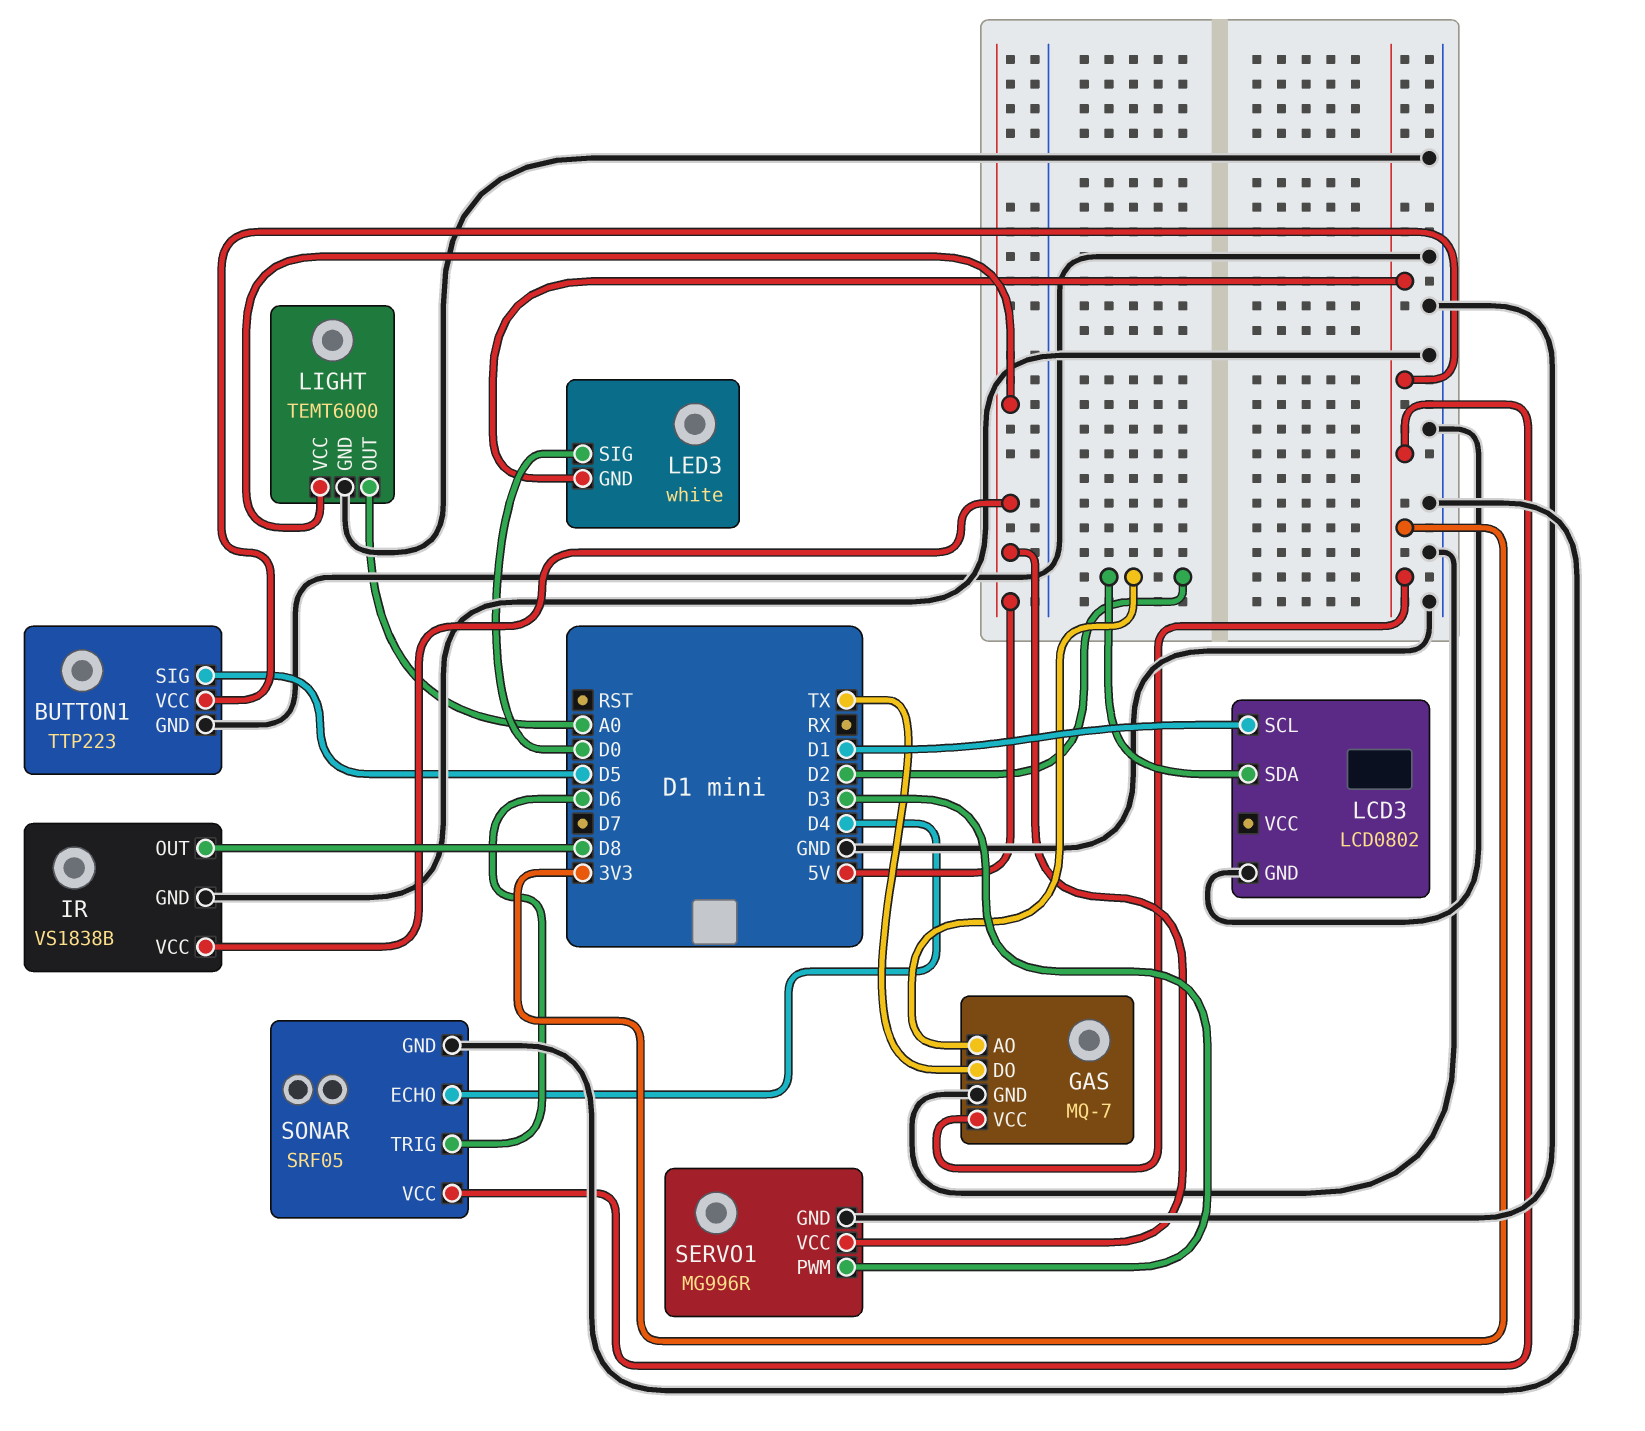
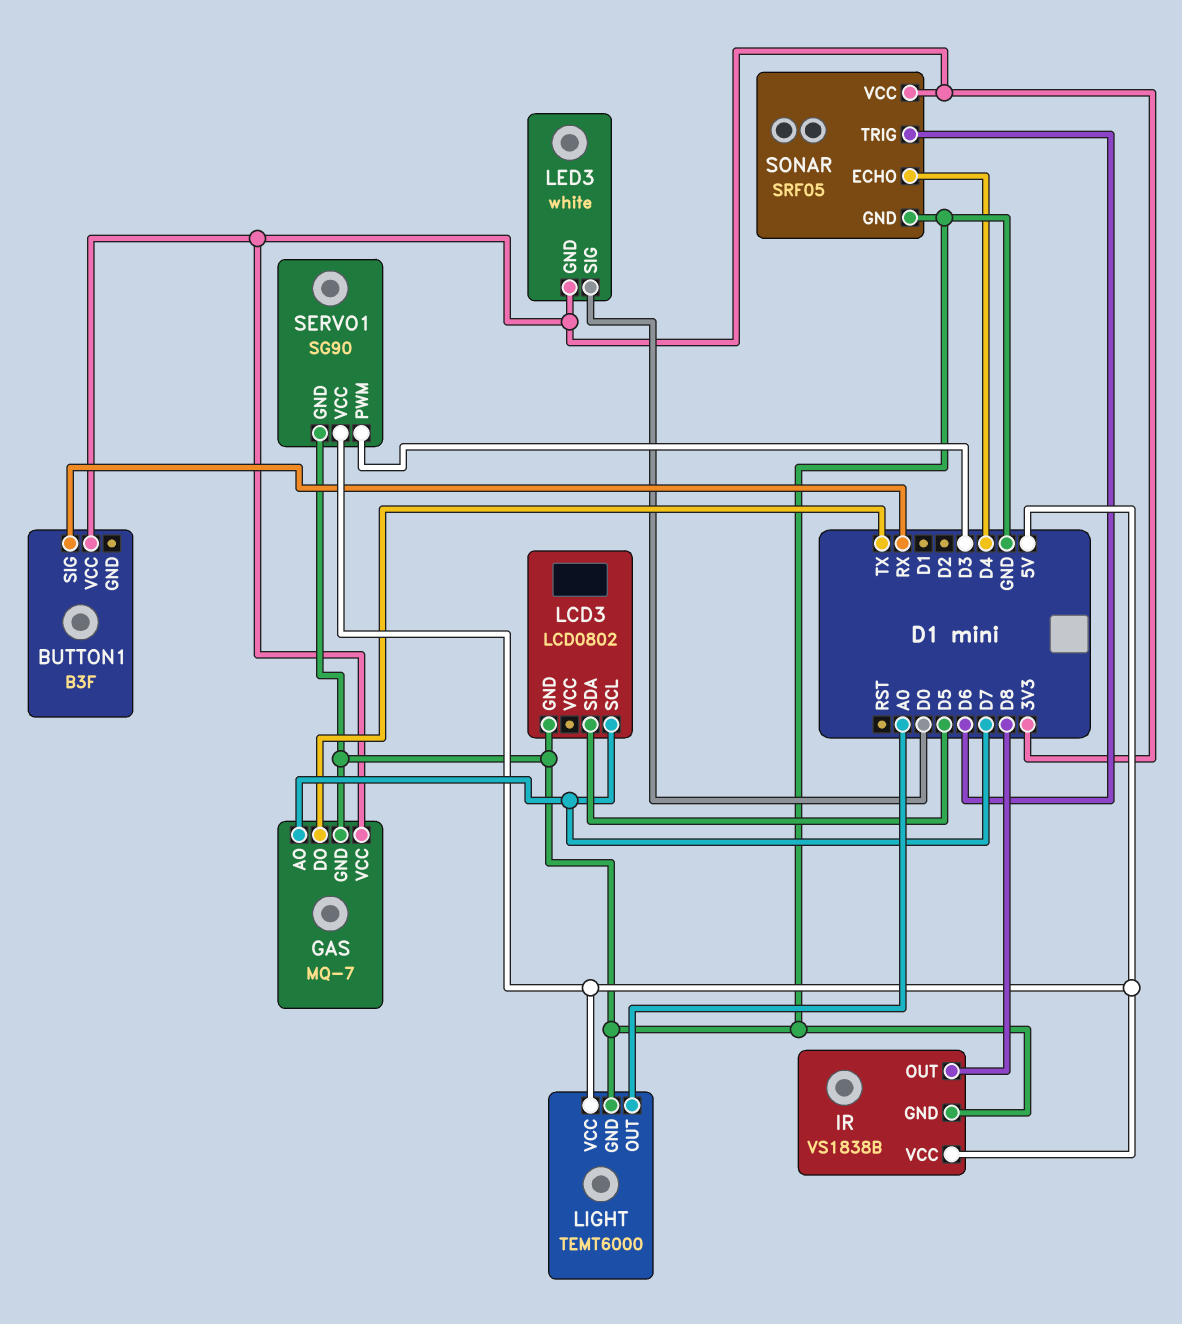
BUTTON1: TTP223 -> B3F
BUTTON1 pin GND: GND -> none
BUTTON1 pin SIG: D5 -> RX
GAS pin AO: D2 -> D7
LCD3 pin SCL: D1 -> D7
LCD3 pin SDA: D2 -> D5
SERVO1: MG996R -> SG90

